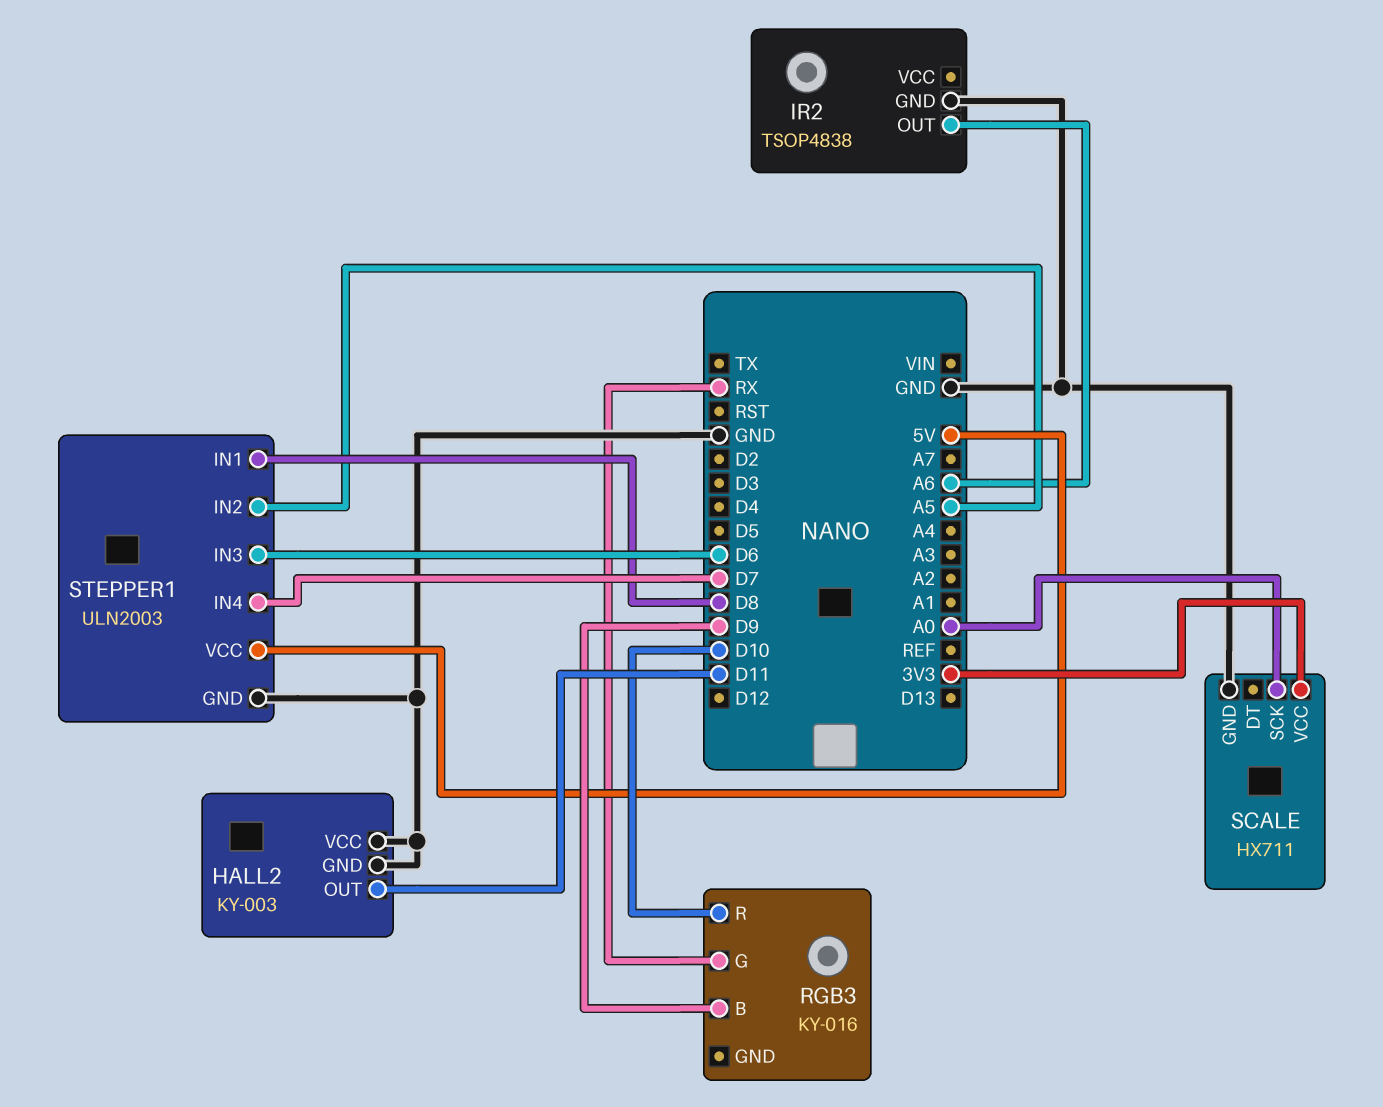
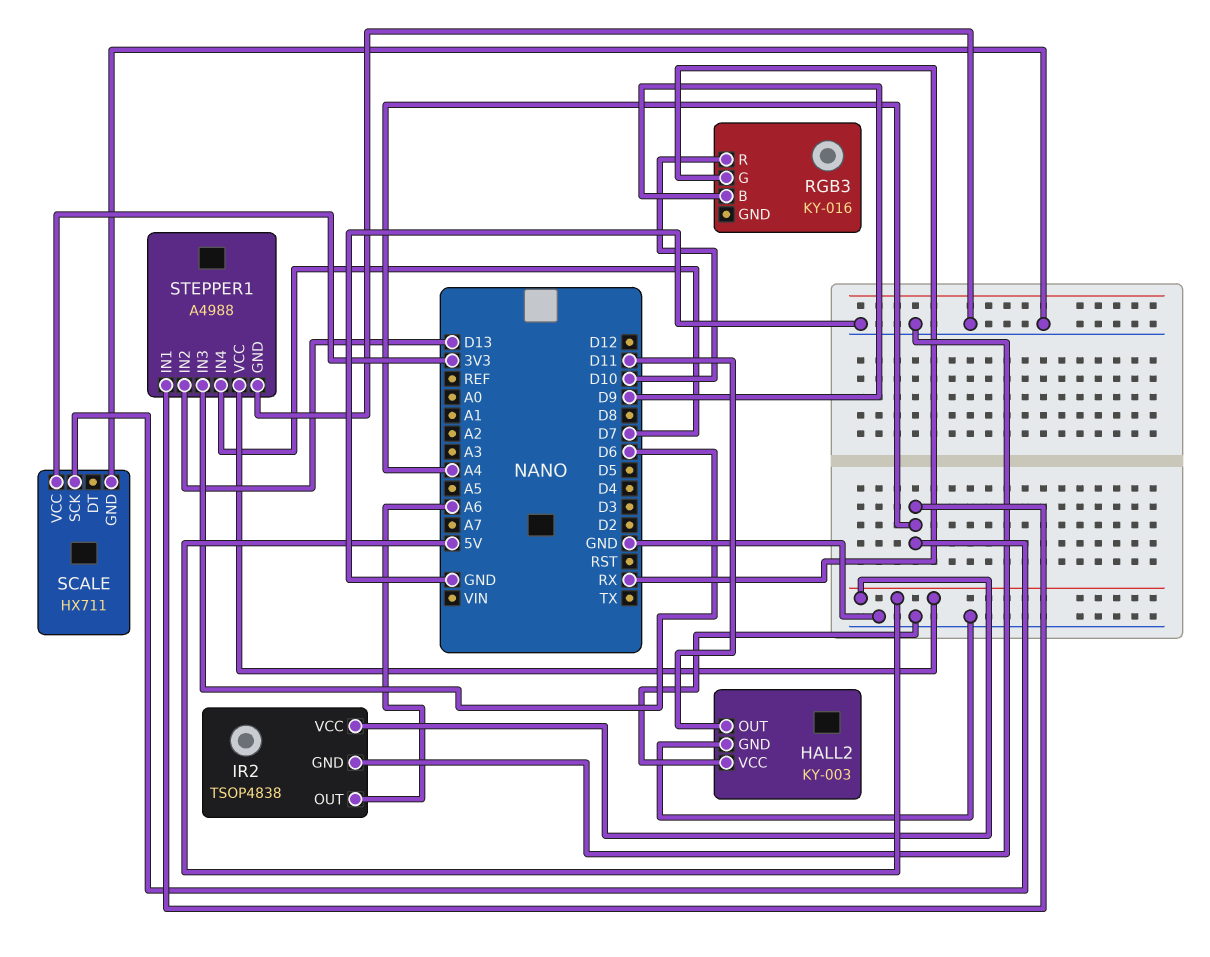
IR2 pin VCC: none -> 5V
SCALE pin SCK: A0 -> A4
STEPPER1: ULN2003 -> A4988
STEPPER1 pin IN1: D8 -> A4
STEPPER1 pin IN2: A5 -> D13

